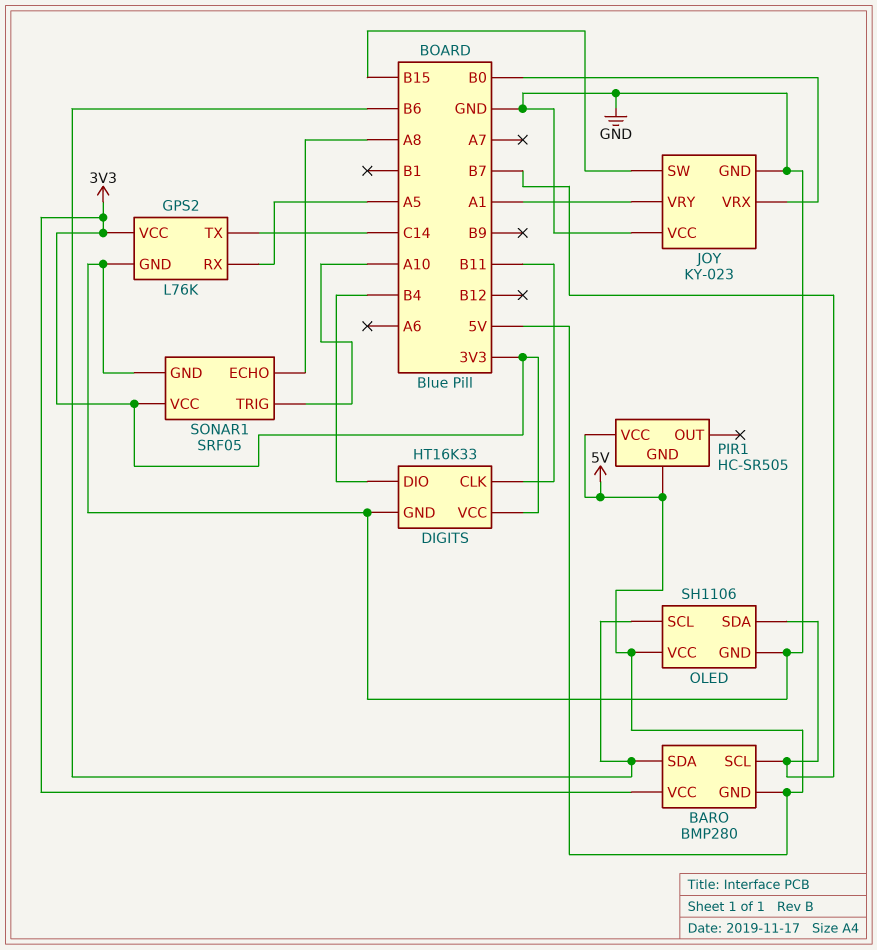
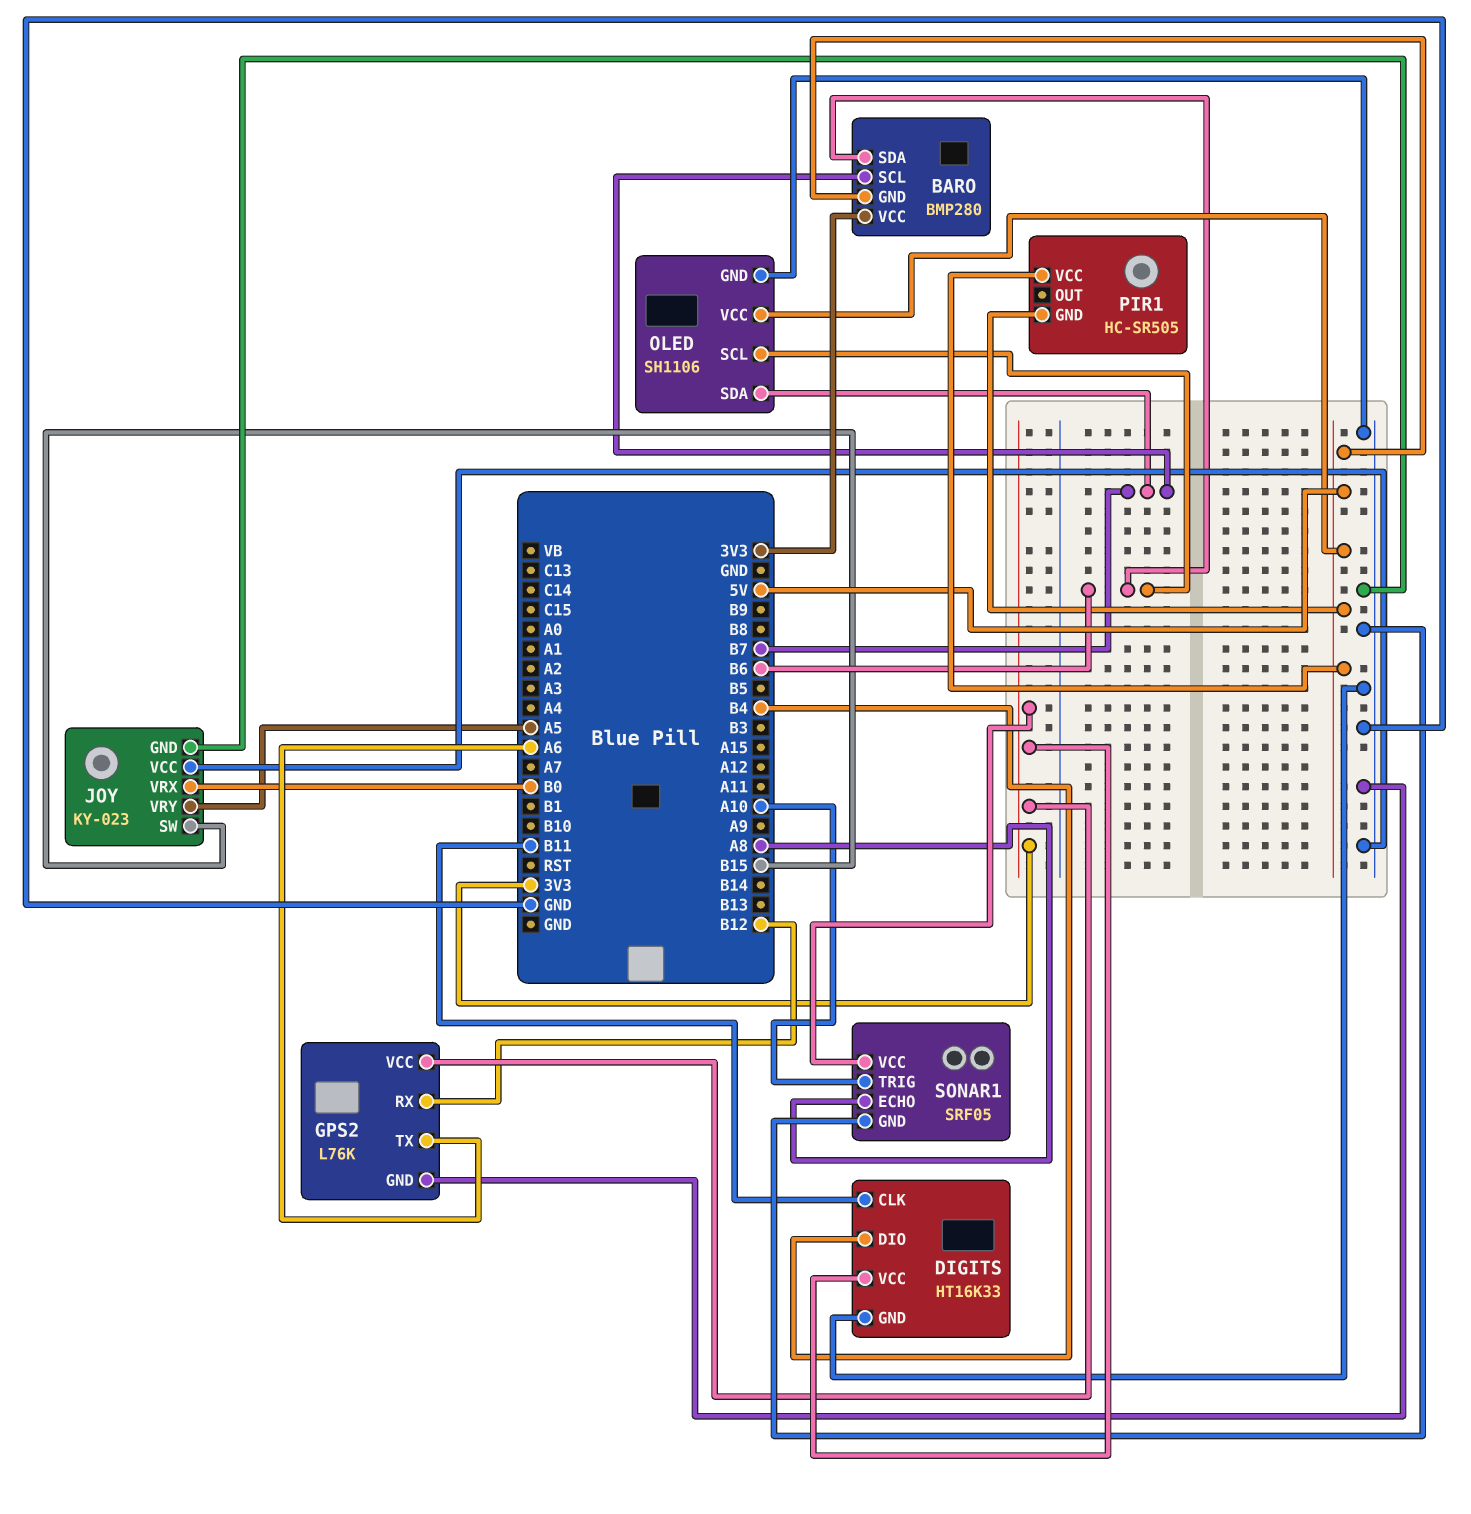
GPS2 pin RX: A5 -> B12
GPS2 pin TX: C14 -> A6
JOY pin VRY: A1 -> A5

